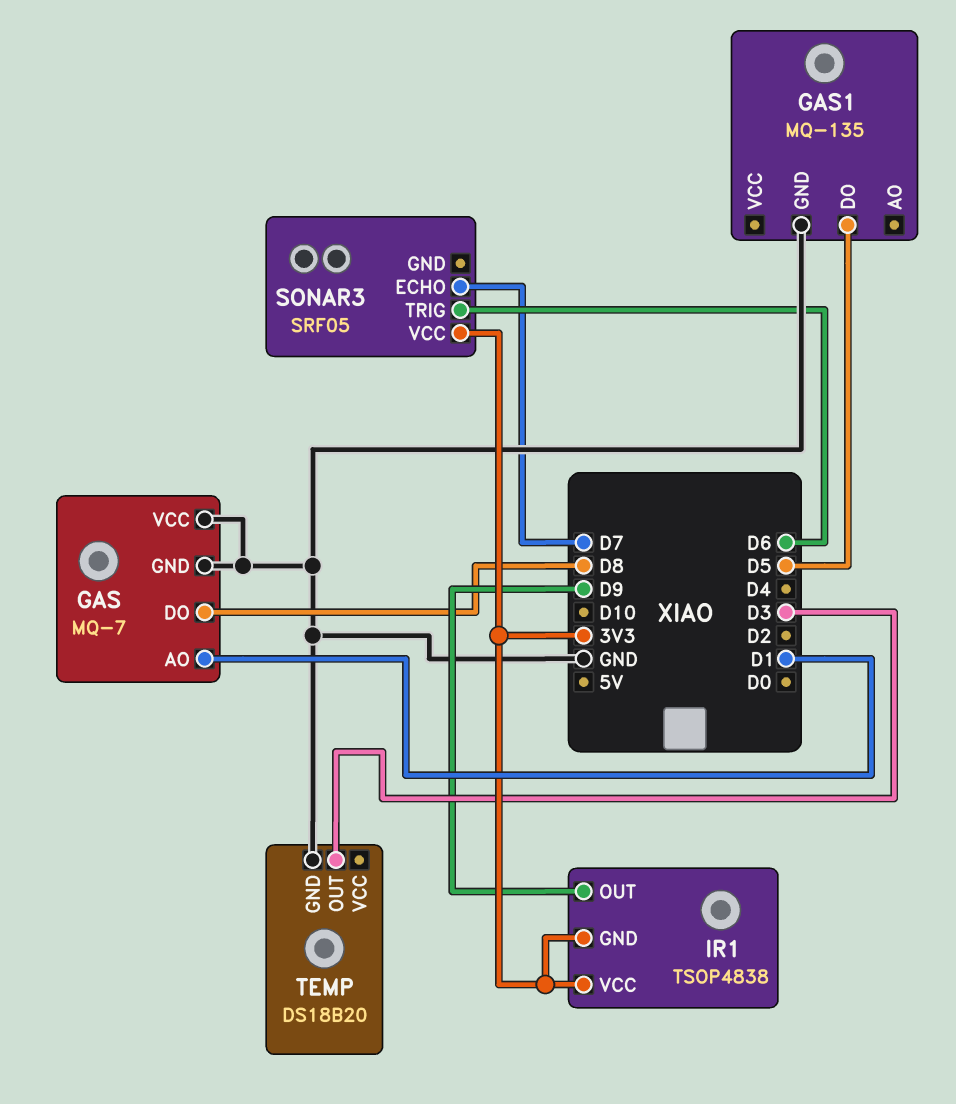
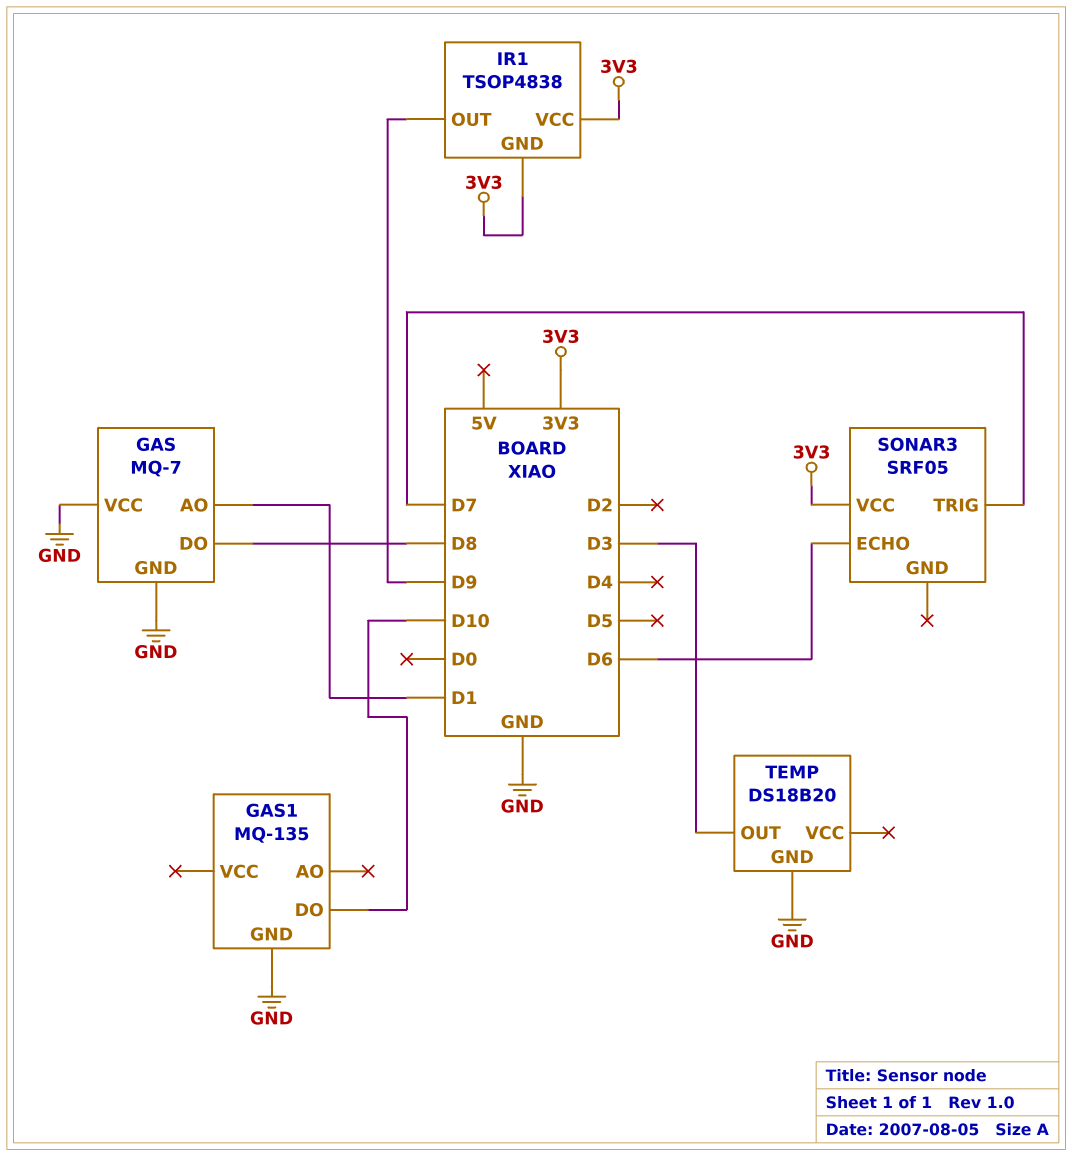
GAS1 pin DO: D5 -> D10
SONAR3 pin ECHO: D7 -> D6
SONAR3 pin TRIG: D6 -> D7

